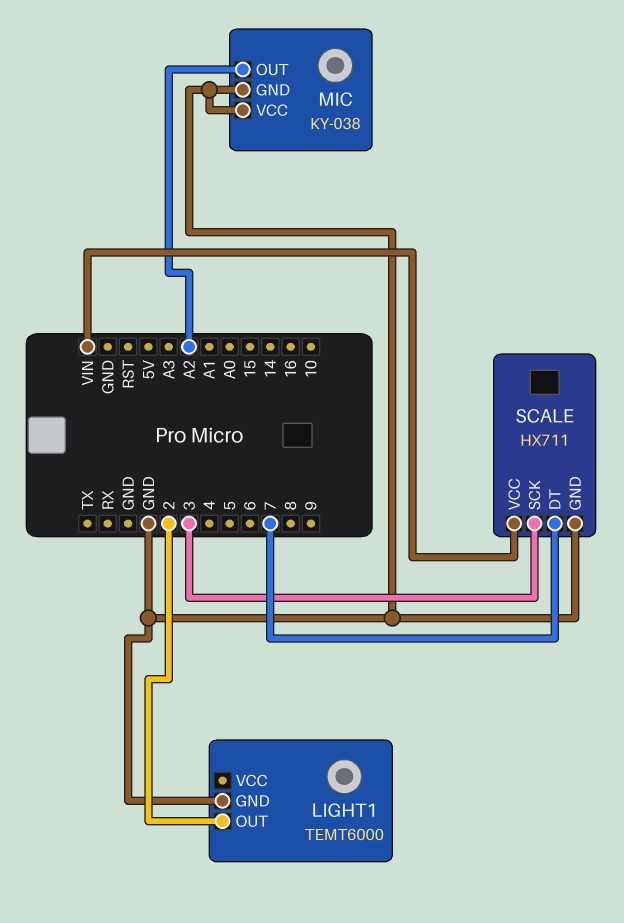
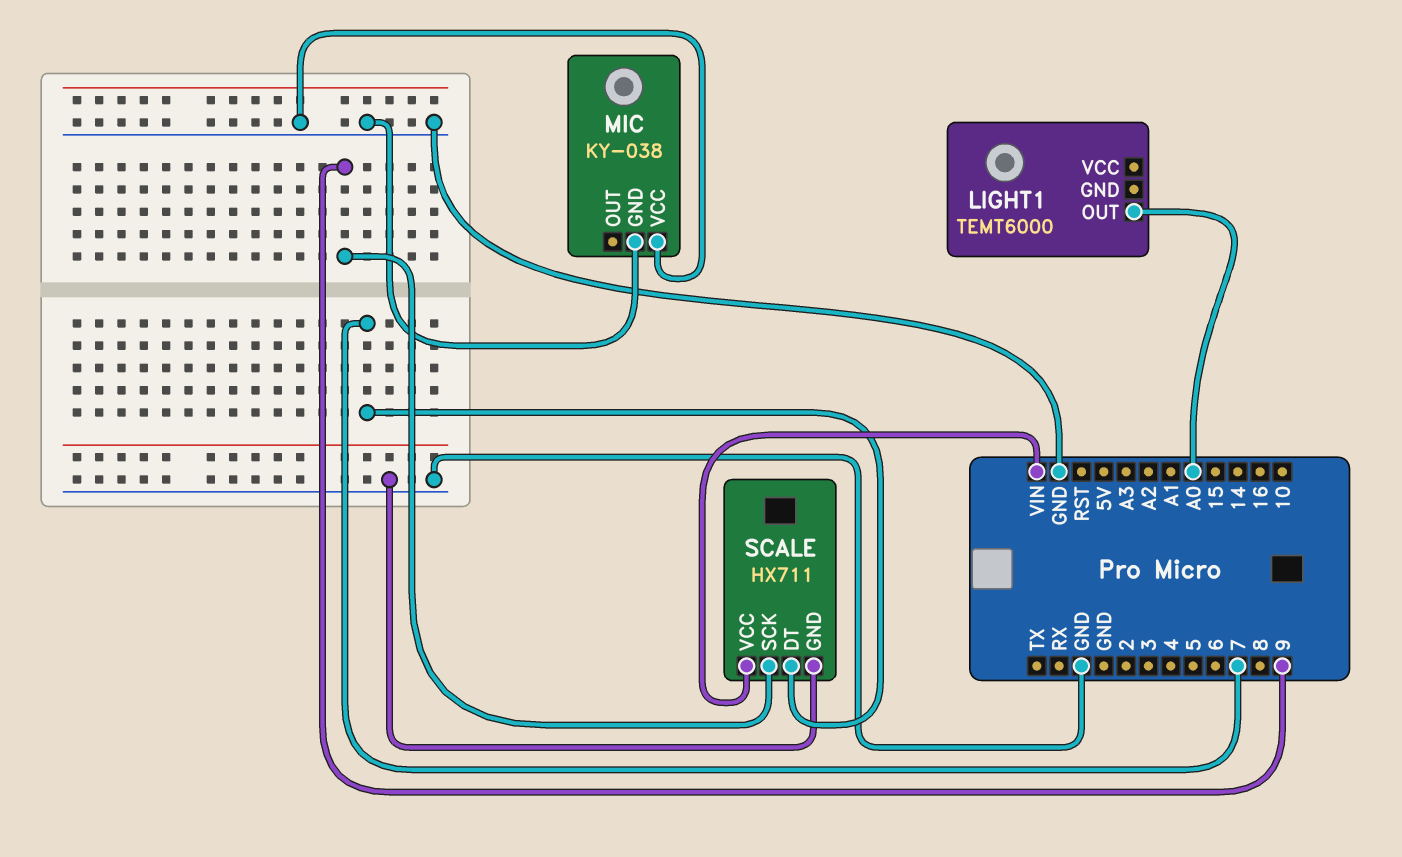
LIGHT1 pin GND: GND -> none
LIGHT1 pin OUT: 2 -> A0
MIC pin OUT: A2 -> none
SCALE pin SCK: 3 -> 9

